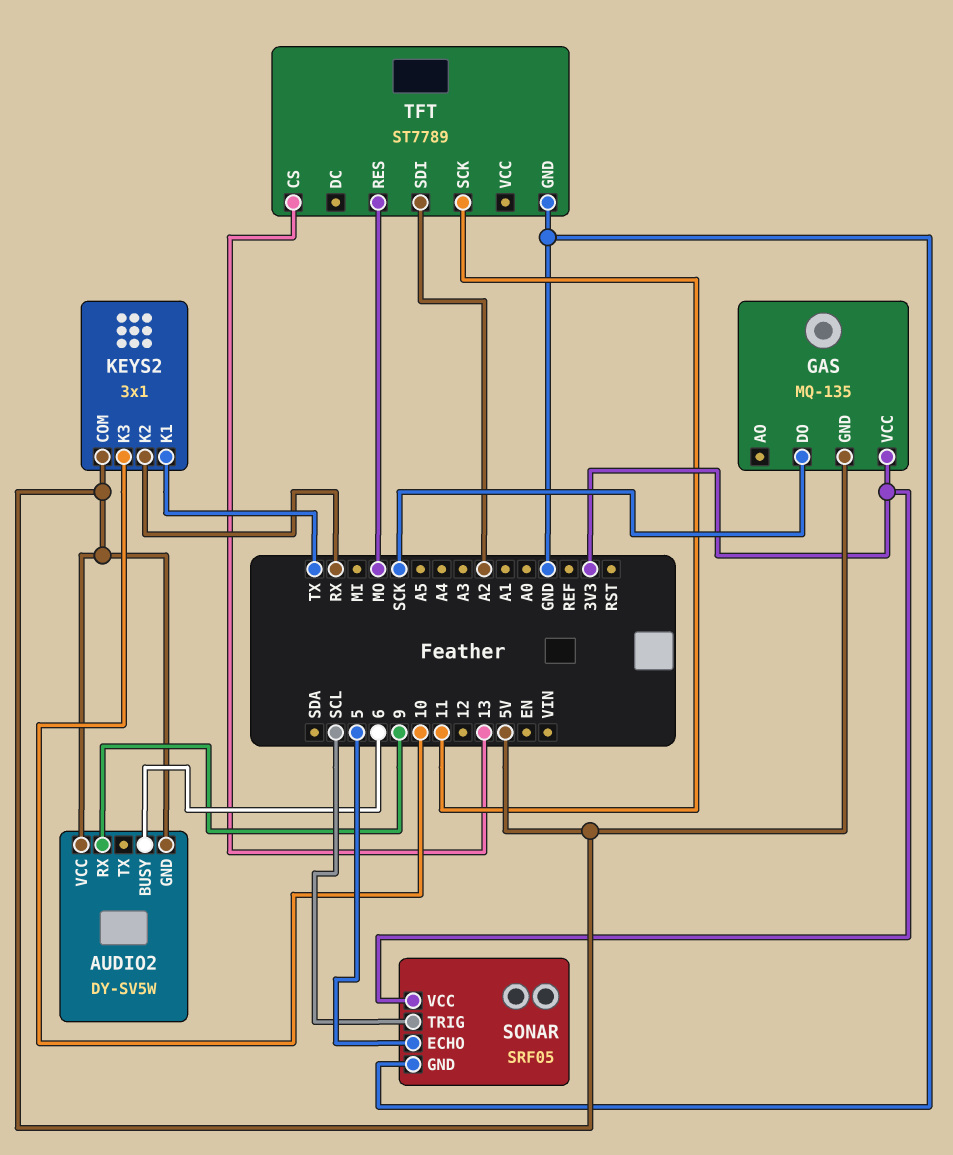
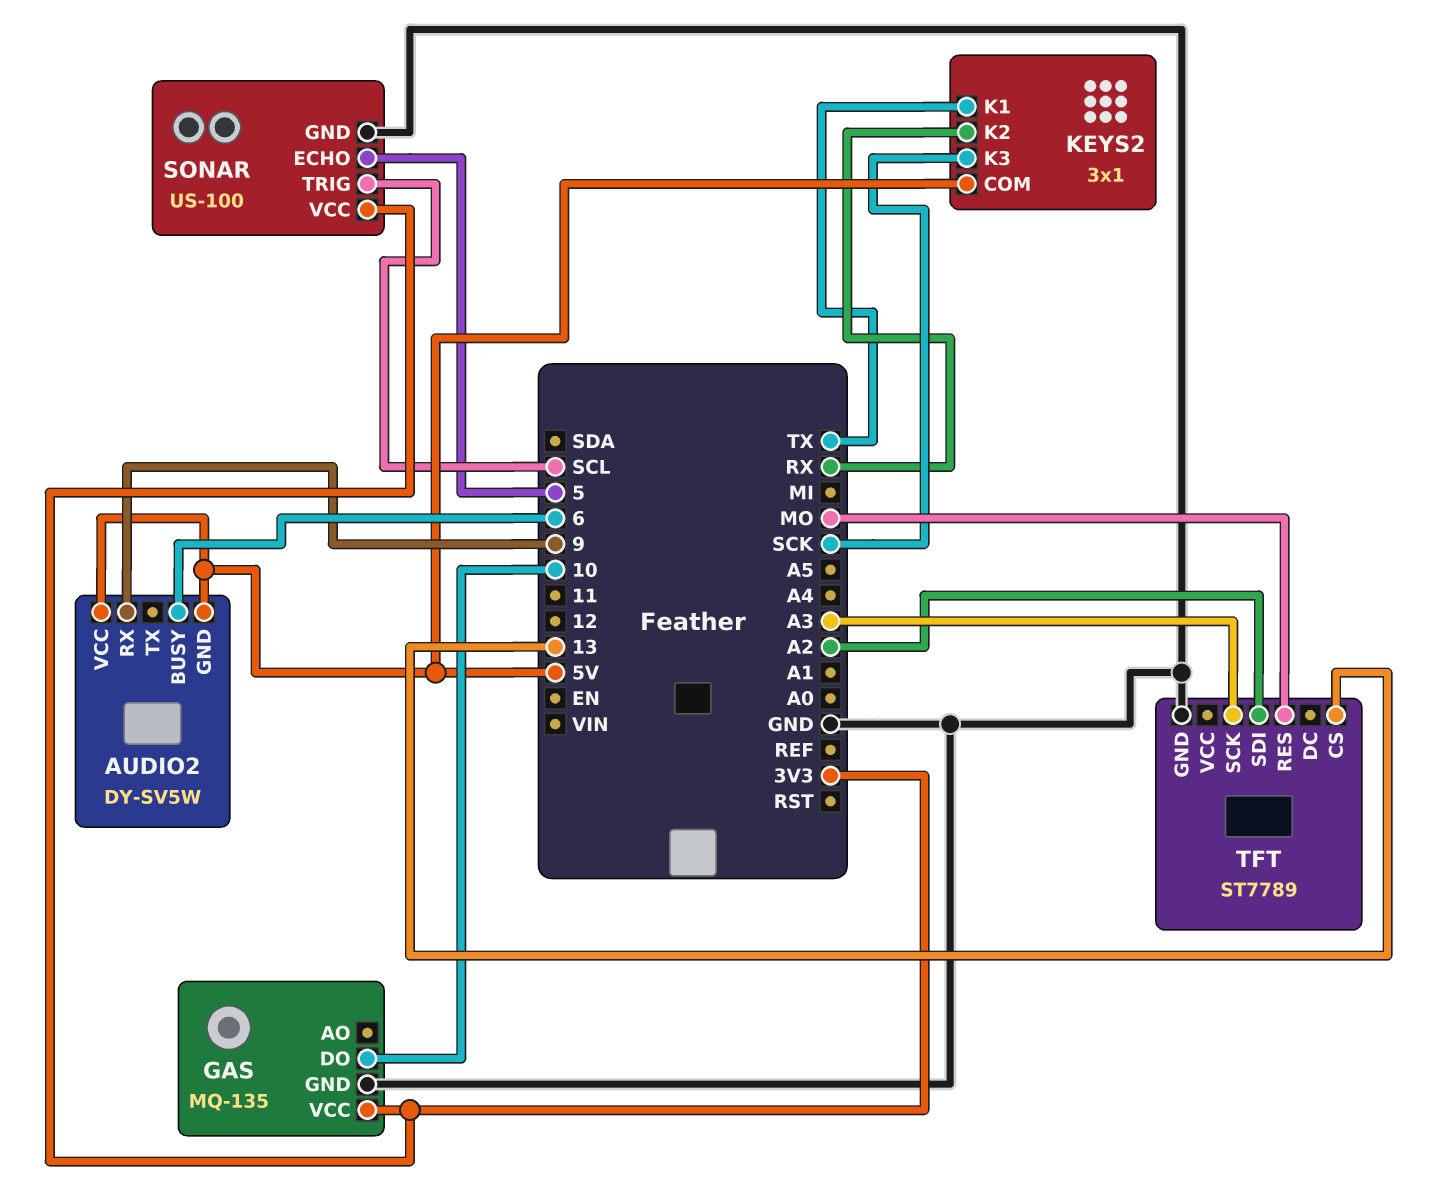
GAS pin DO: SCK -> 10
GAS pin GND: 5V -> GND
KEYS2 pin K3: 10 -> SCK
SONAR: SRF05 -> US-100
TFT pin SCK: 11 -> A3

